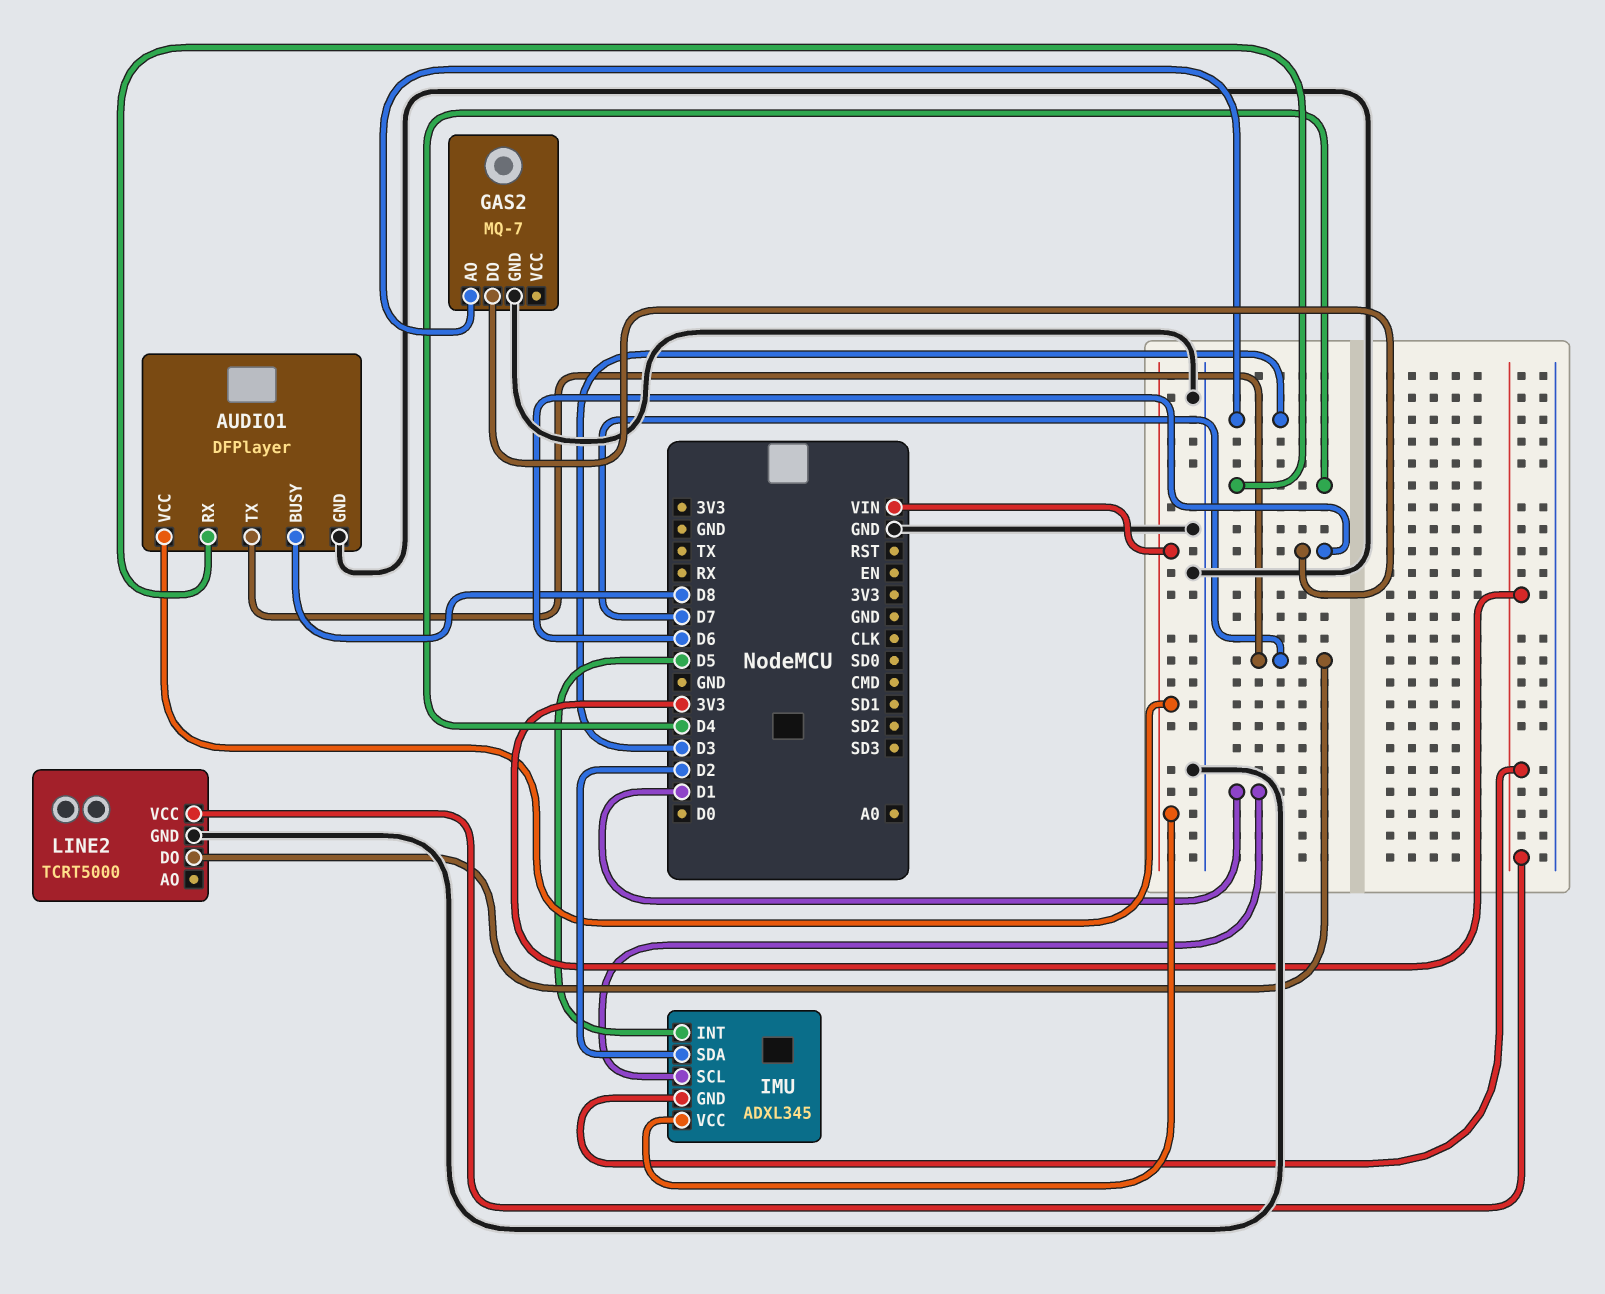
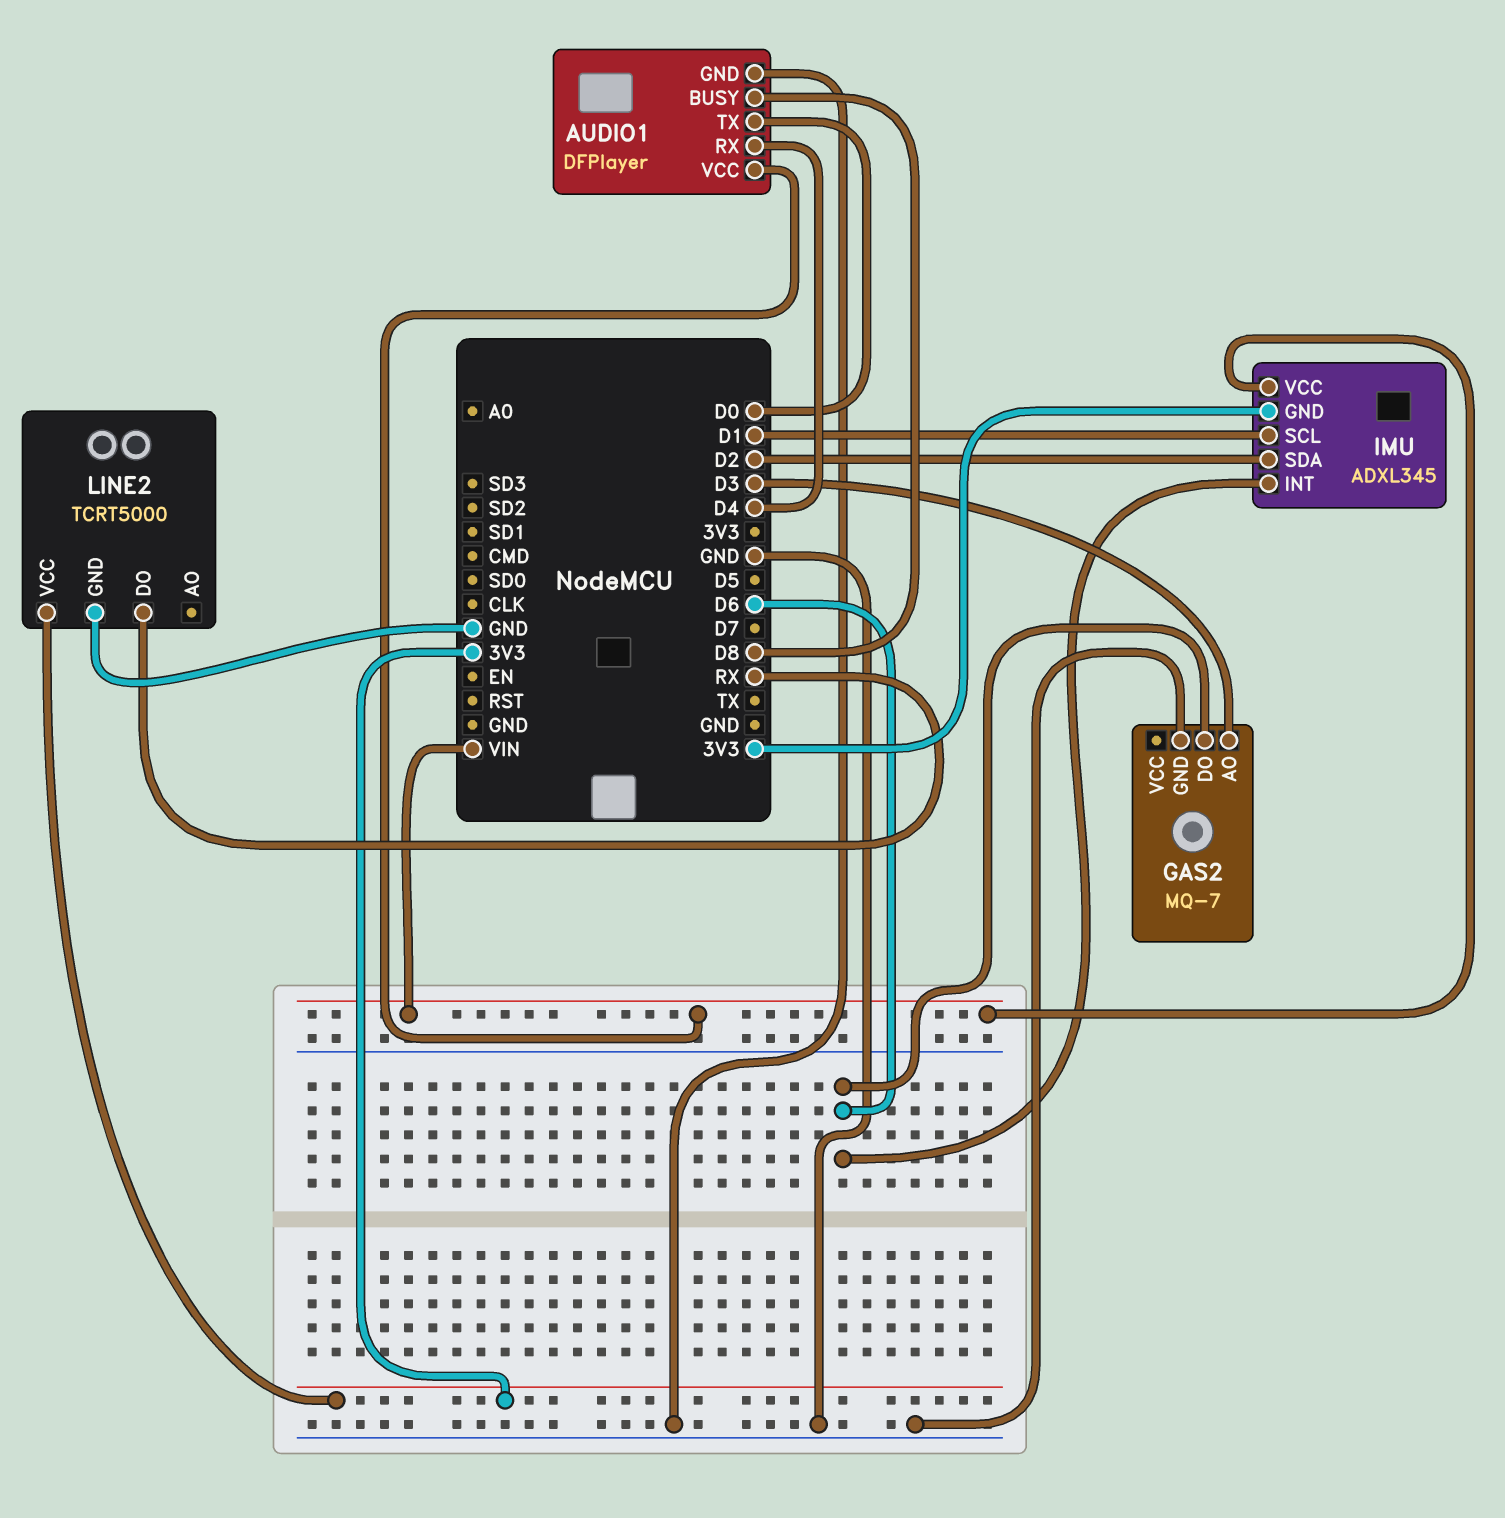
AUDIO1 pin TX: D7 -> D0
IMU pin INT: D5 -> D6
LINE2 pin DO: D7 -> RX

